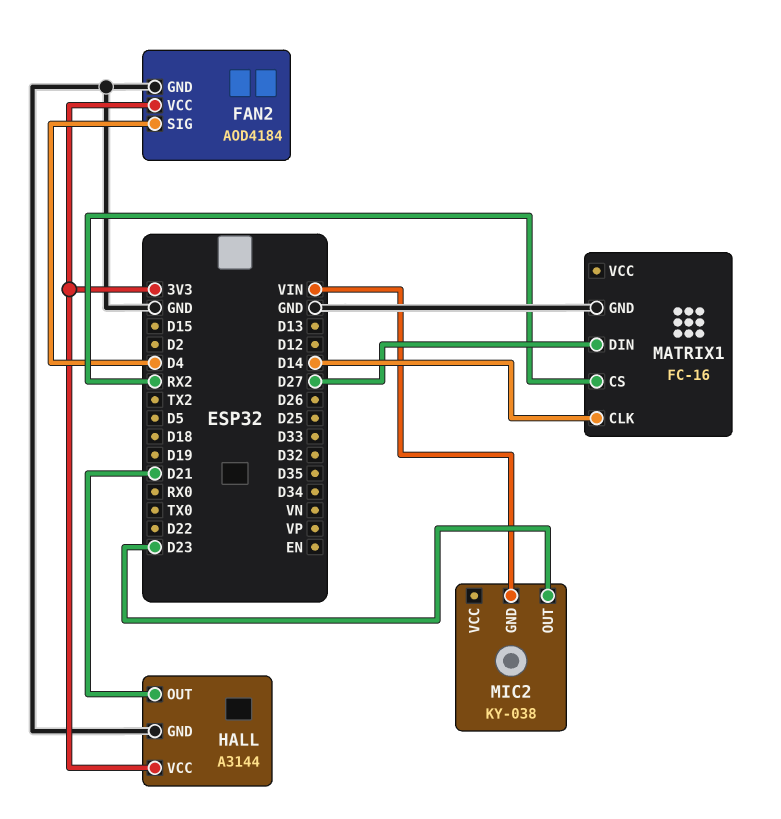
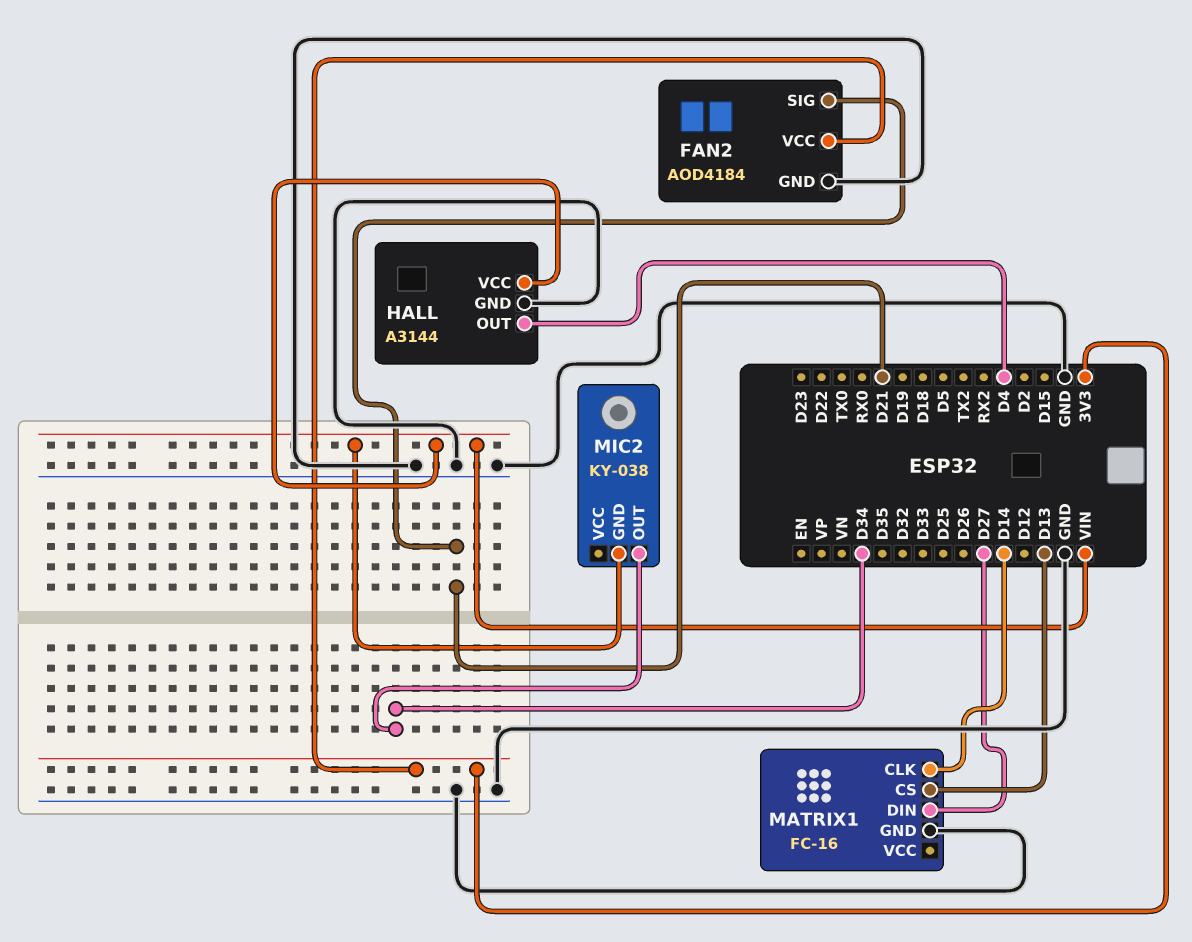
FAN2 pin SIG: D4 -> D21
HALL pin OUT: D21 -> D4
HALL pin VCC: 3V3 -> VIN
MATRIX1 pin CS: RX2 -> D13
MIC2 pin OUT: D23 -> D34

